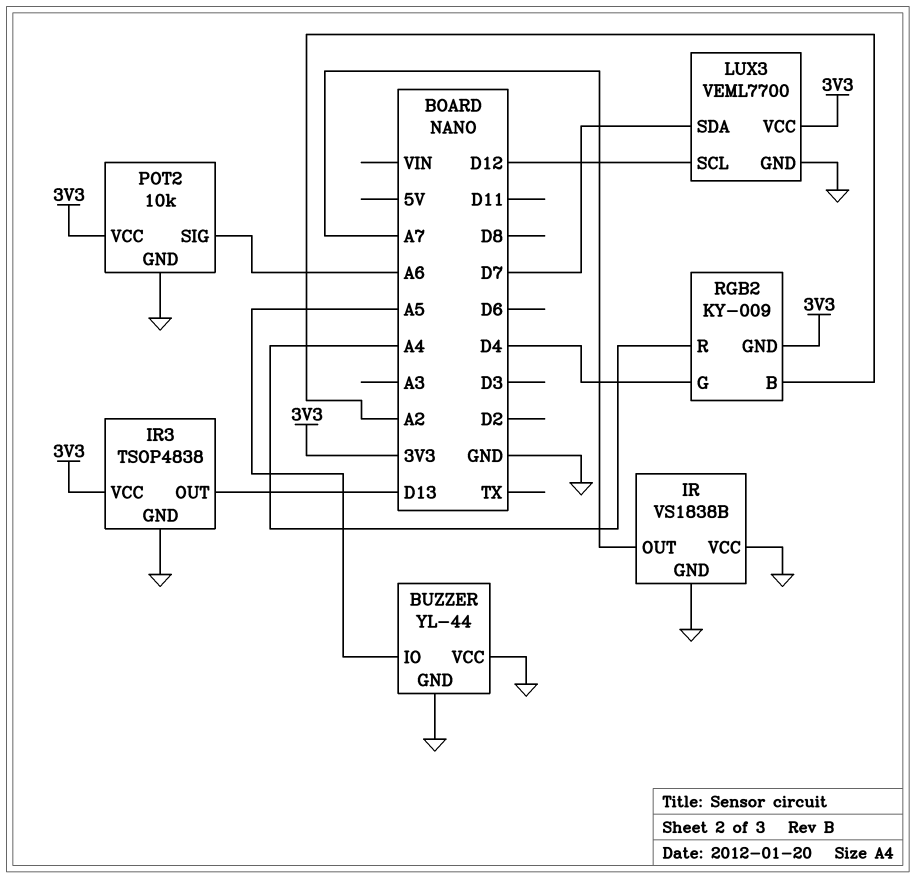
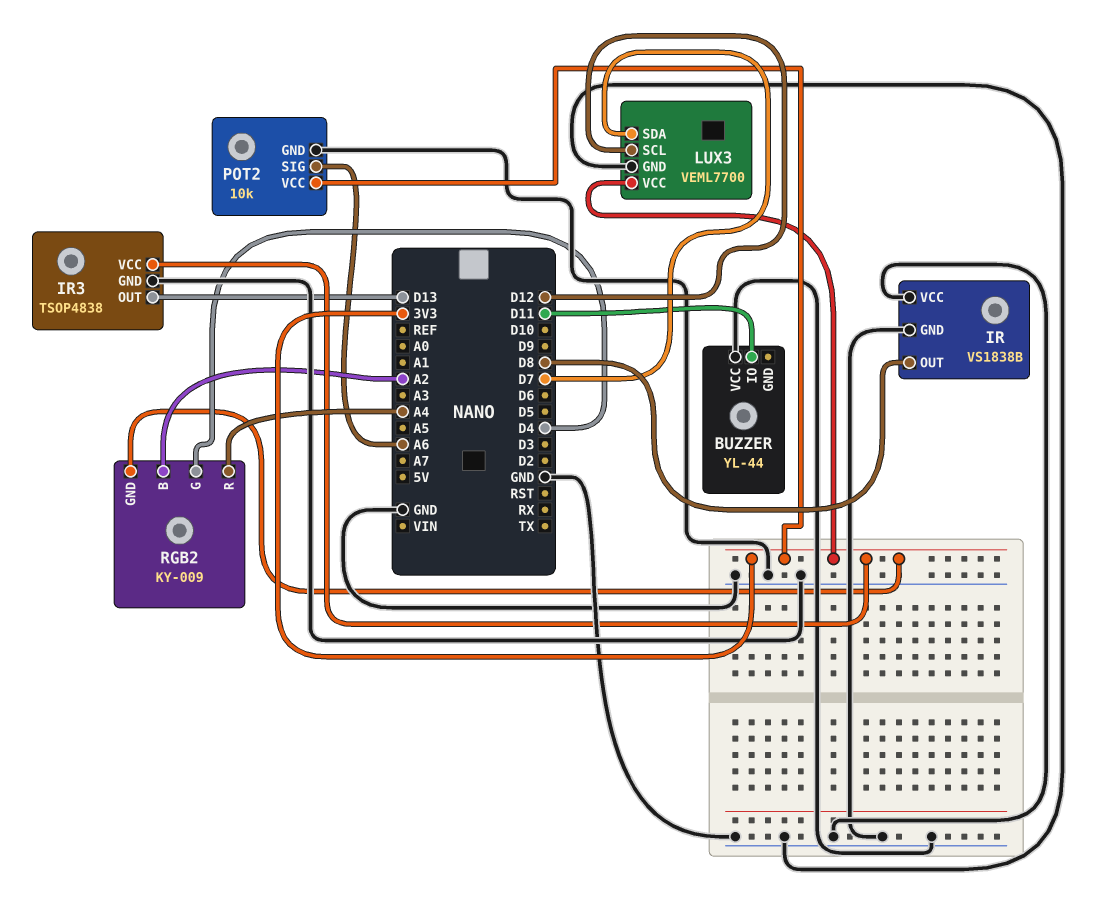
BUZZER pin GND: GND -> none
BUZZER pin IO: A5 -> D11
IR pin OUT: A7 -> D8

